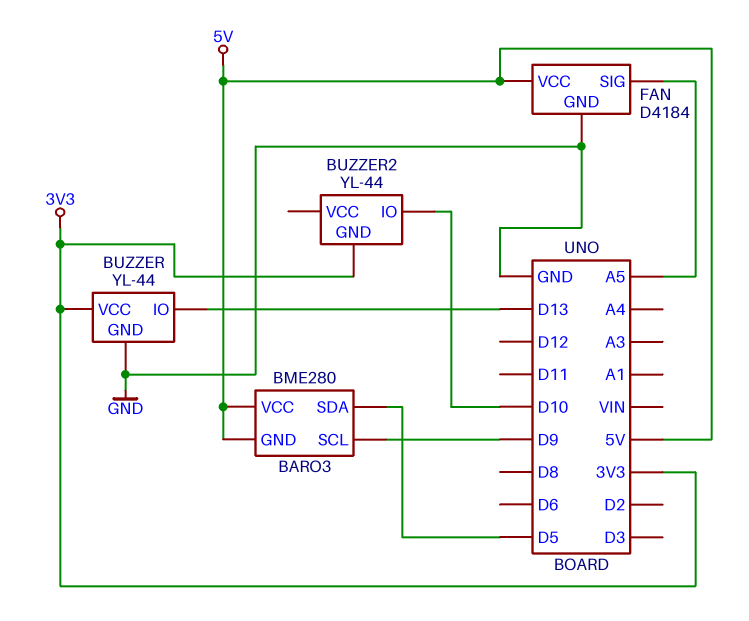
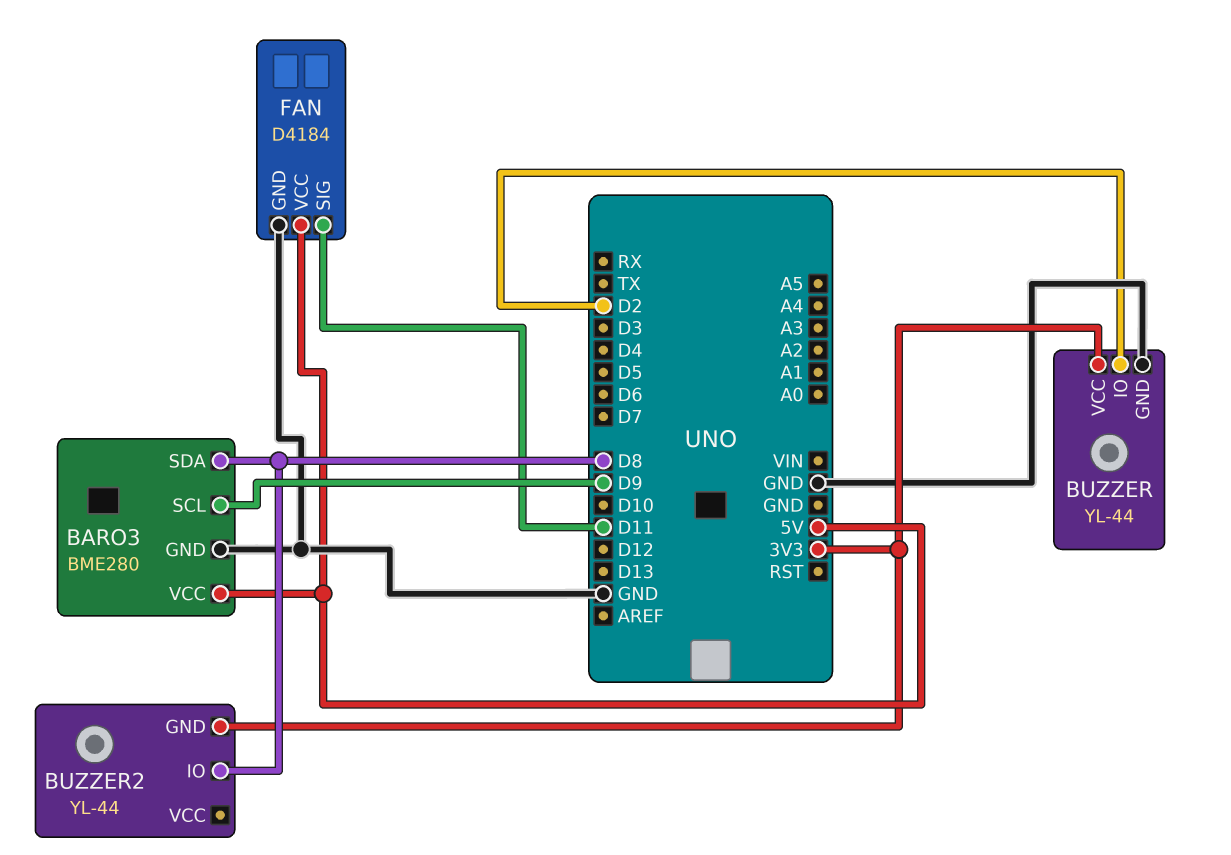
BARO3 pin GND: 5V -> GND
BARO3 pin SDA: D5 -> D8
BUZZER pin IO: D13 -> D2
BUZZER2 pin IO: D10 -> D8
FAN pin SIG: A5 -> D11

